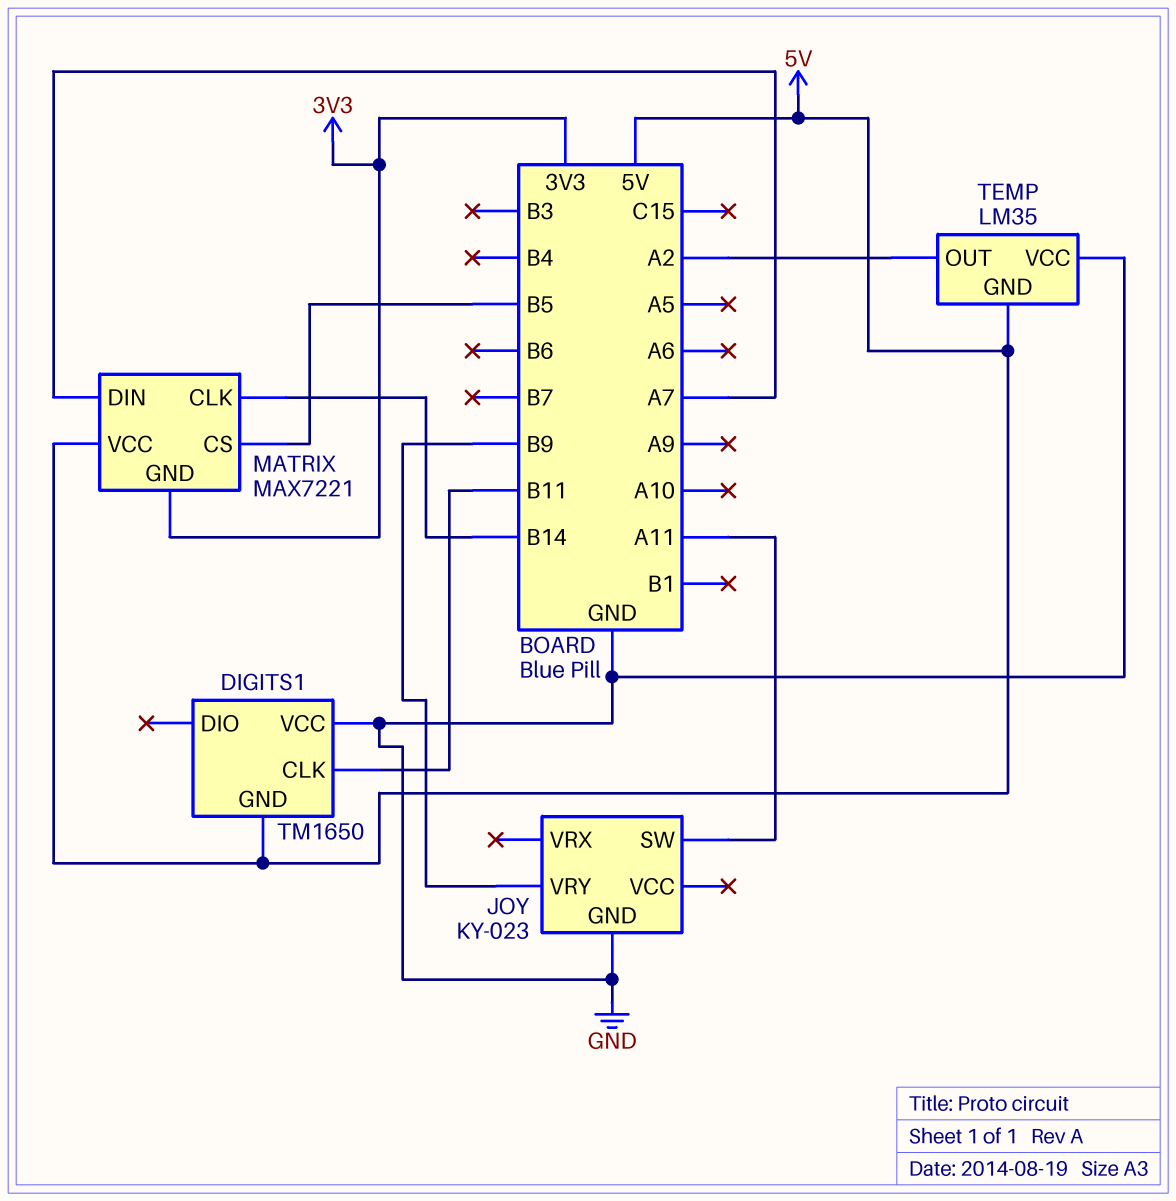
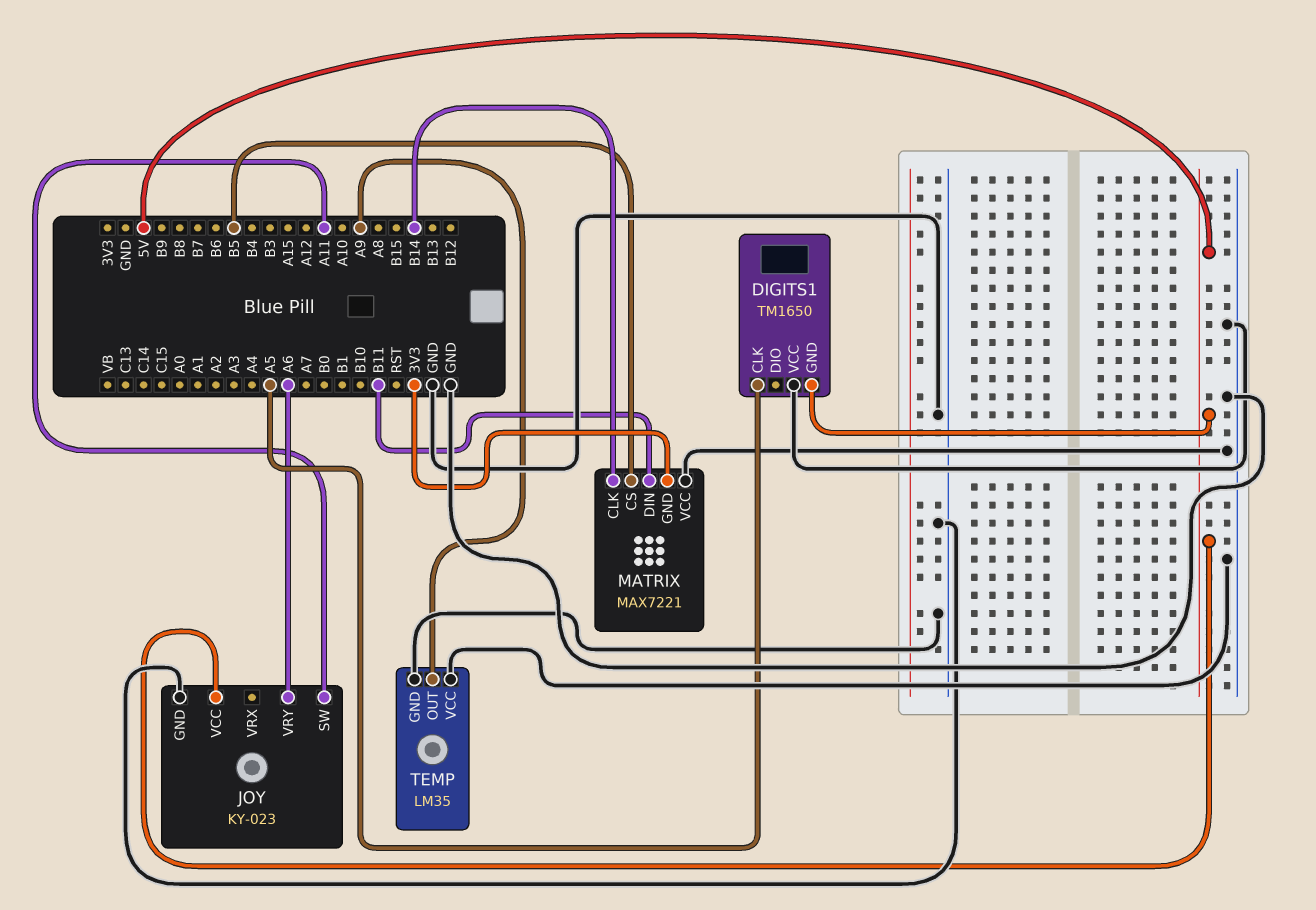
DIGITS1 pin CLK: B11 -> A5
JOY pin VCC: none -> 5V
JOY pin VRY: B9 -> A6
MATRIX pin DIN: A7 -> B11
MATRIX pin VCC: 5V -> GND
TEMP pin GND: 5V -> GND
TEMP pin OUT: A2 -> A9

